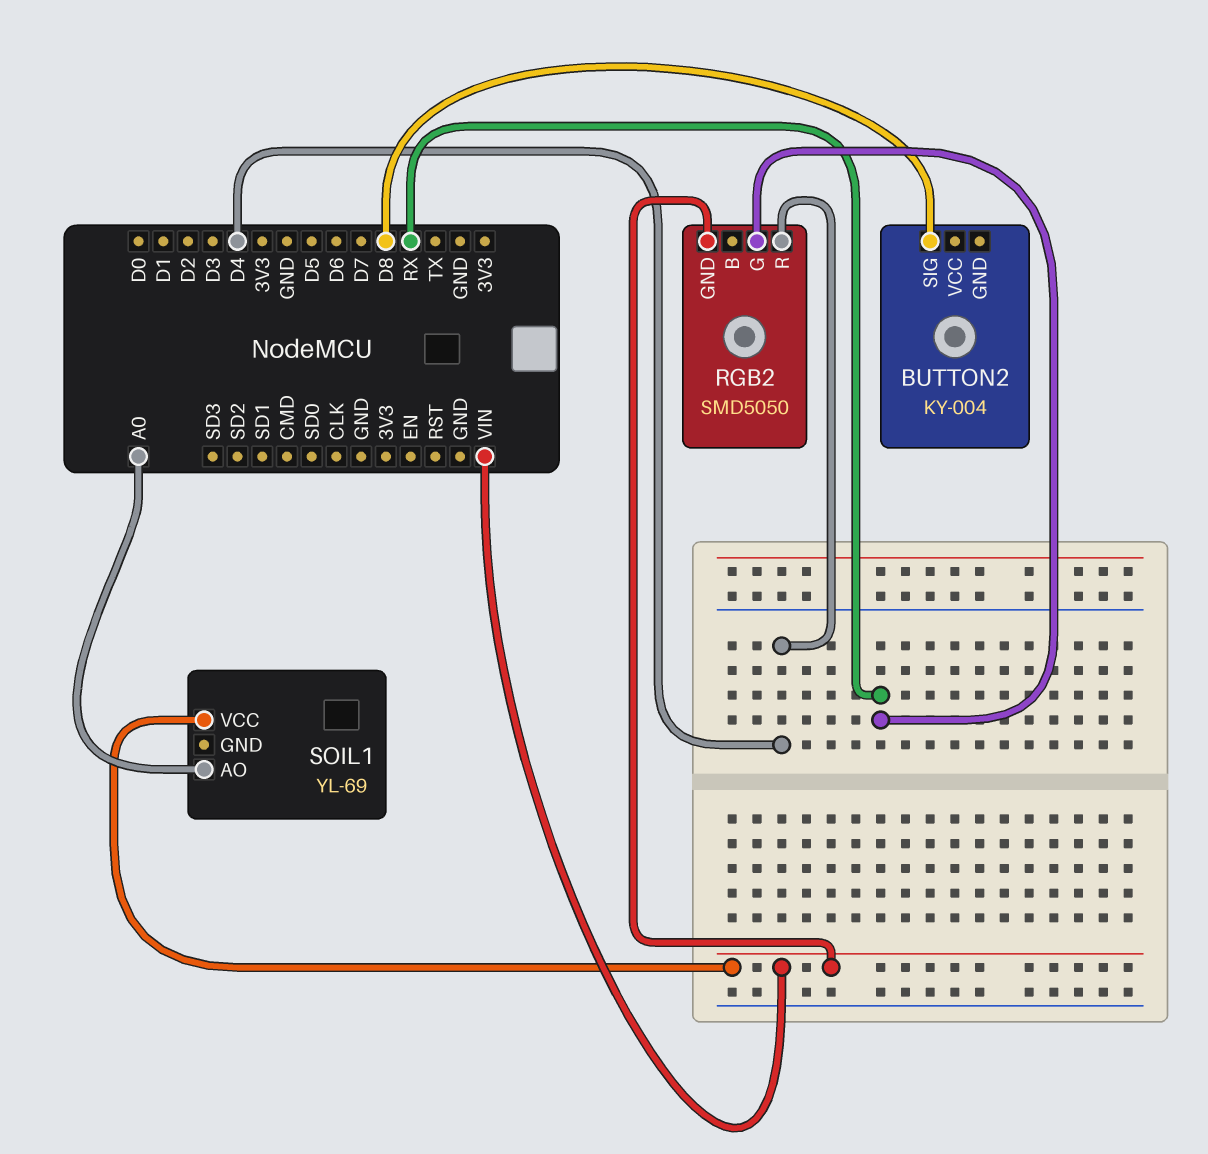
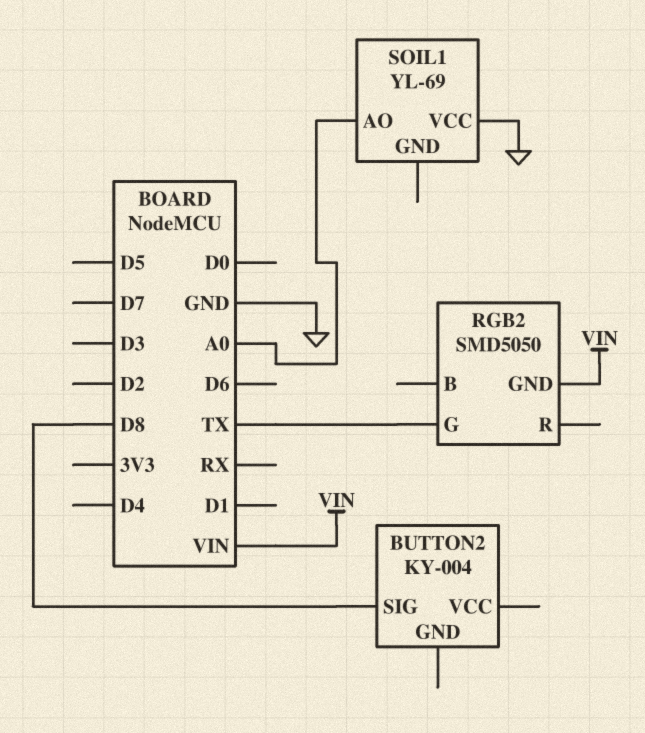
RGB2 pin G: RX -> TX
RGB2 pin R: D4 -> none
SOIL1 pin VCC: VIN -> GND

